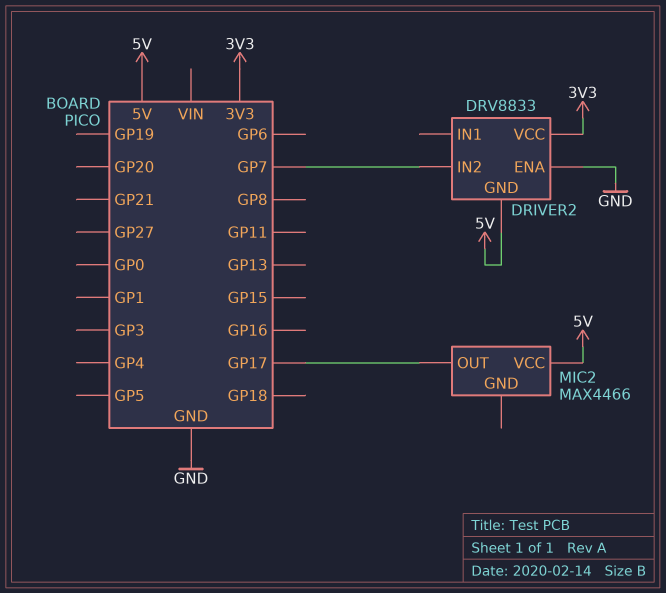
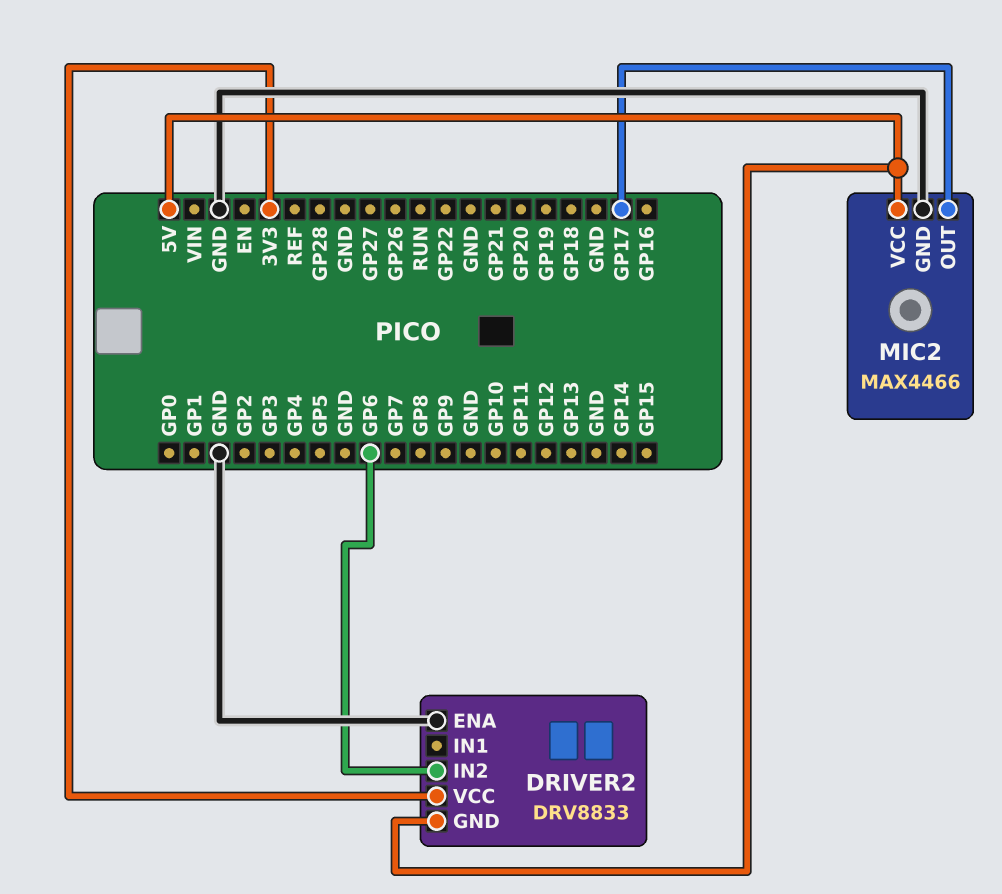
DRIVER2 pin IN2: GP7 -> GP6
MIC2 pin GND: none -> GND

